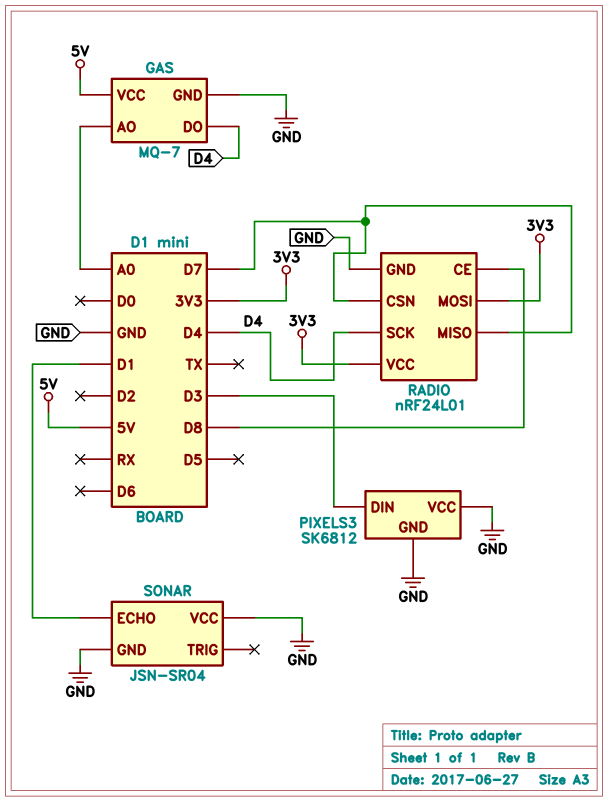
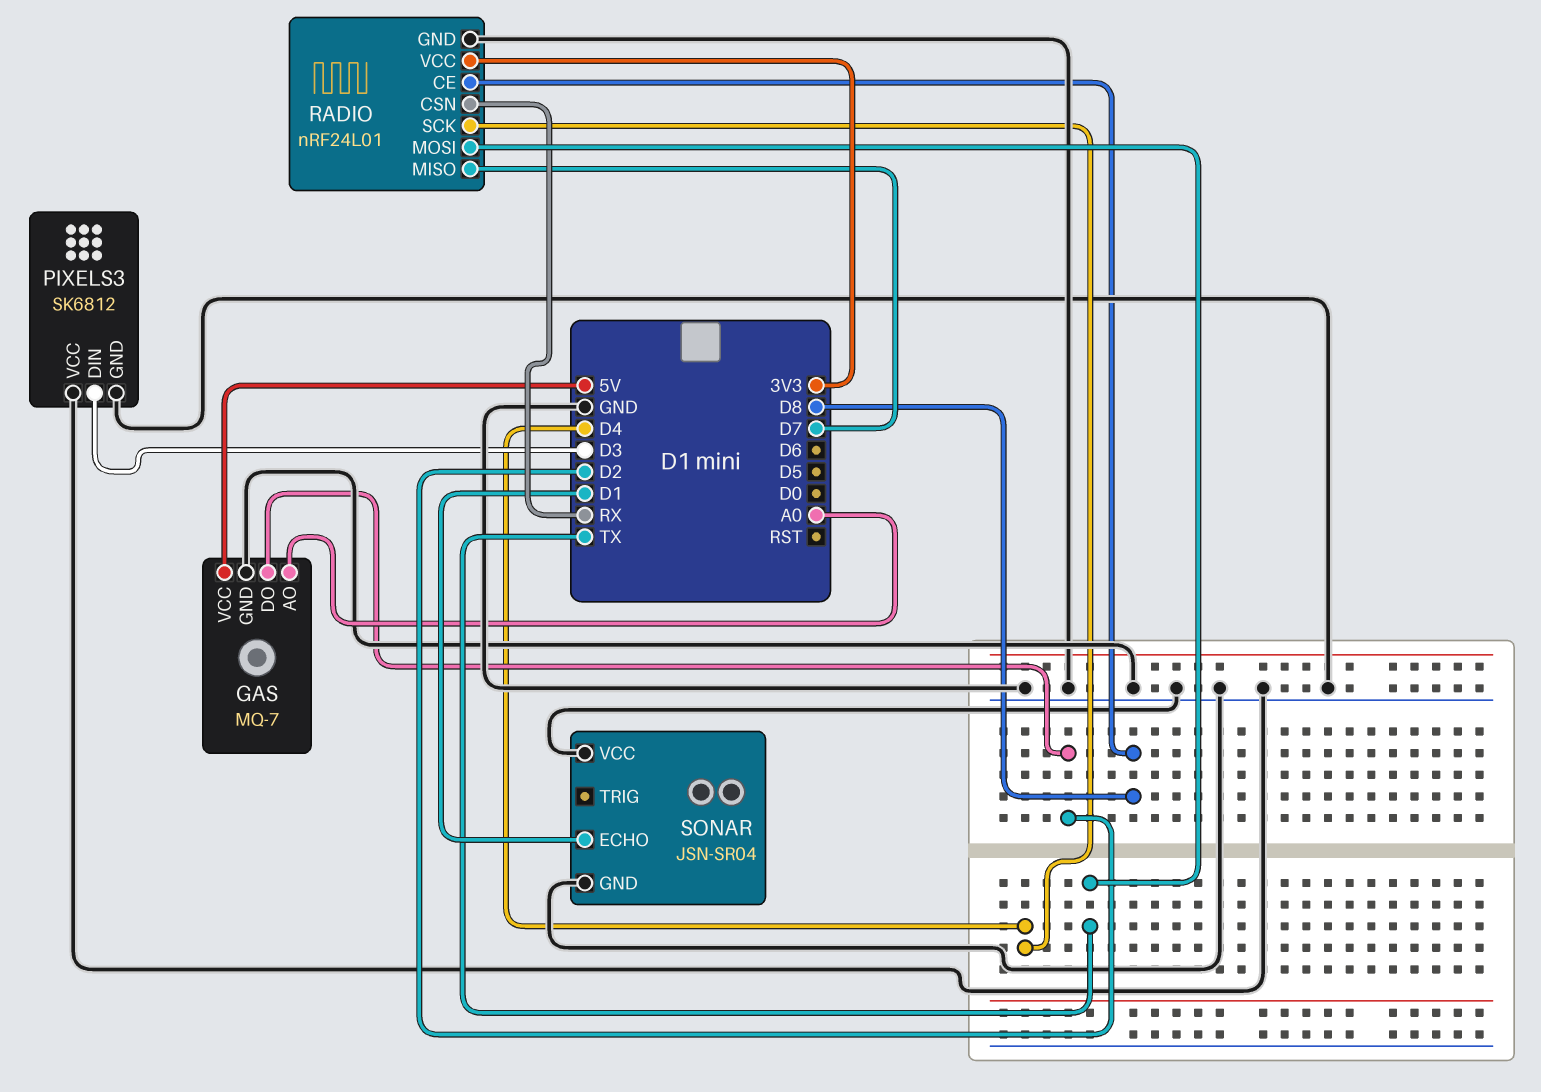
GAS pin DO: D4 -> D2
RADIO pin CSN: D7 -> RX
RADIO pin MOSI: 3V3 -> TX

